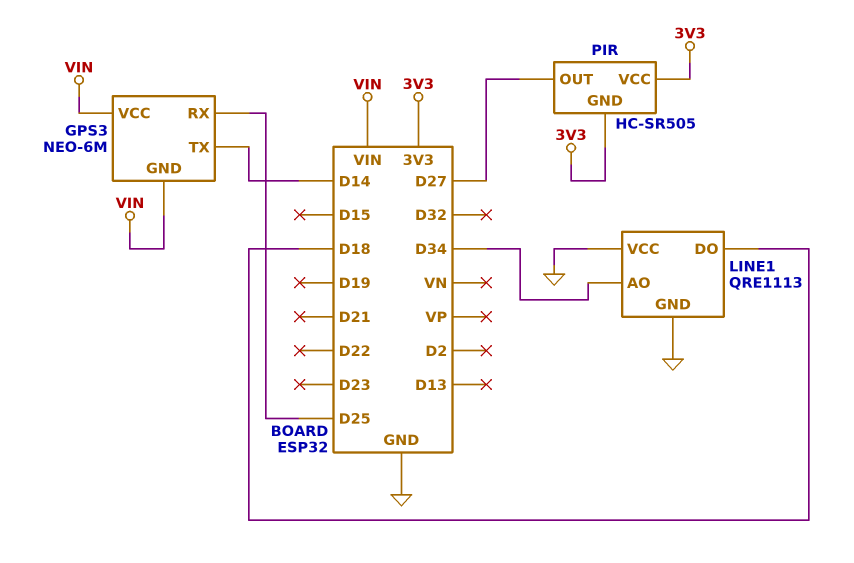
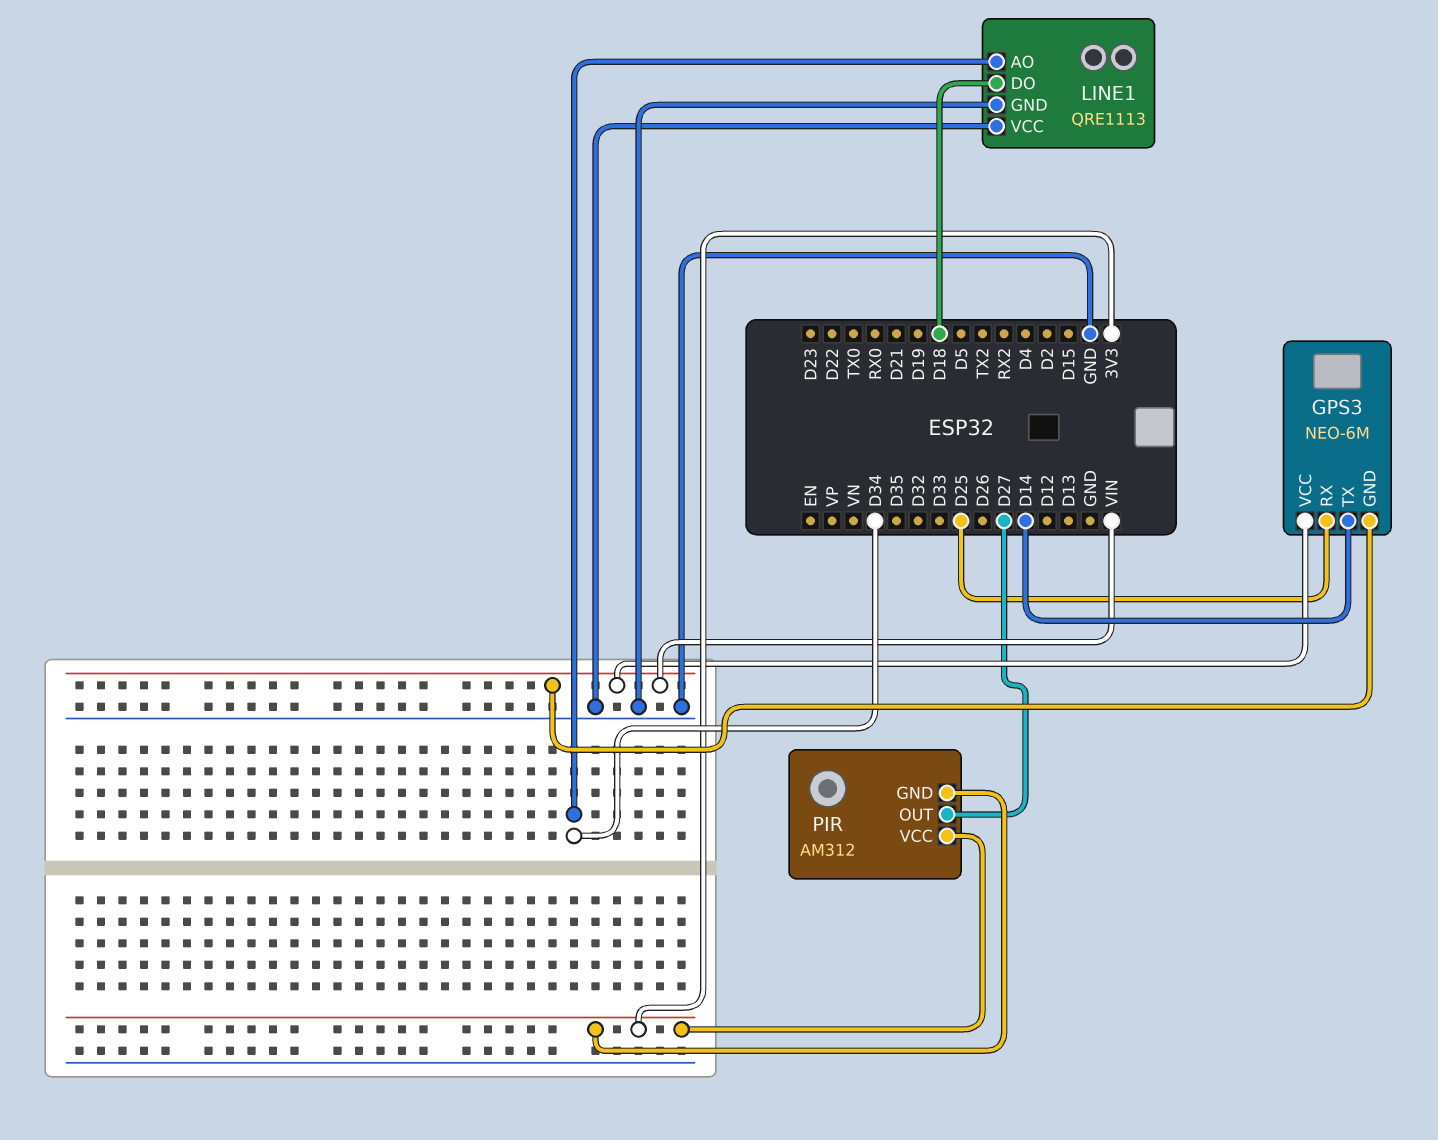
PIR: HC-SR505 -> AM312

